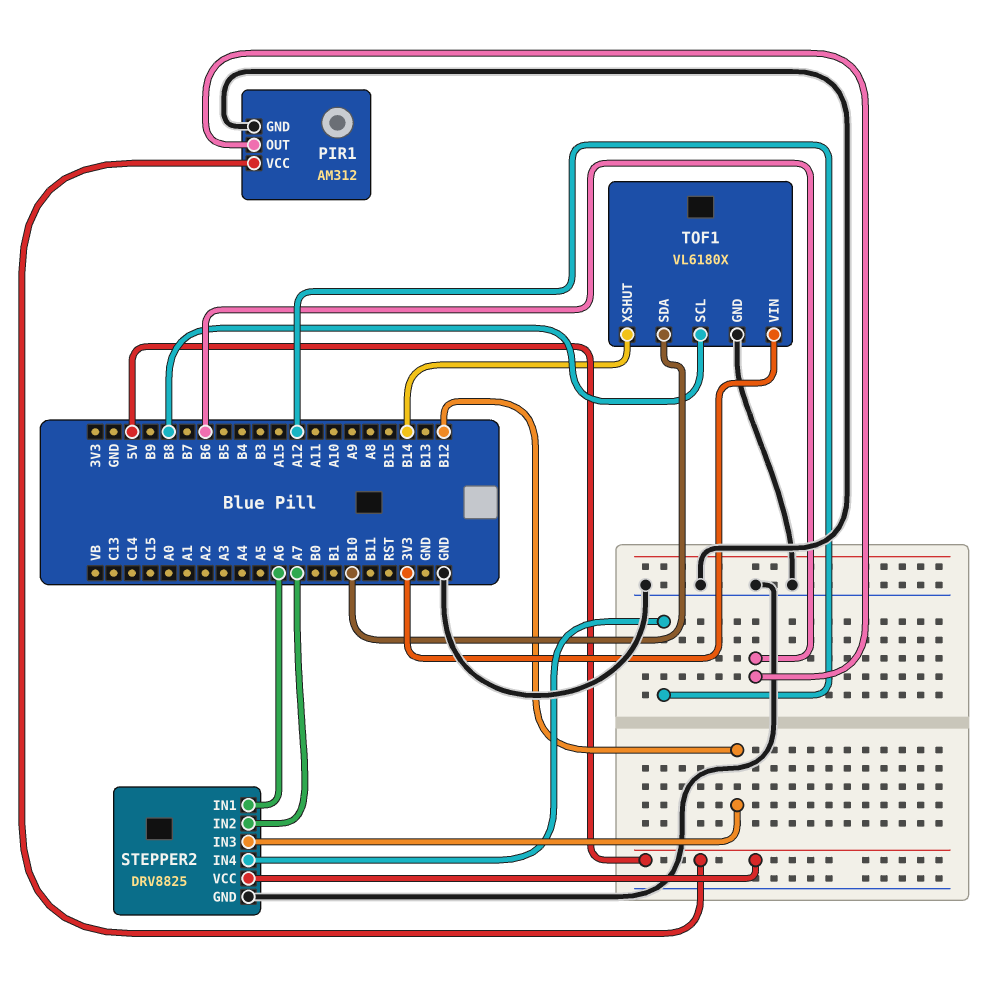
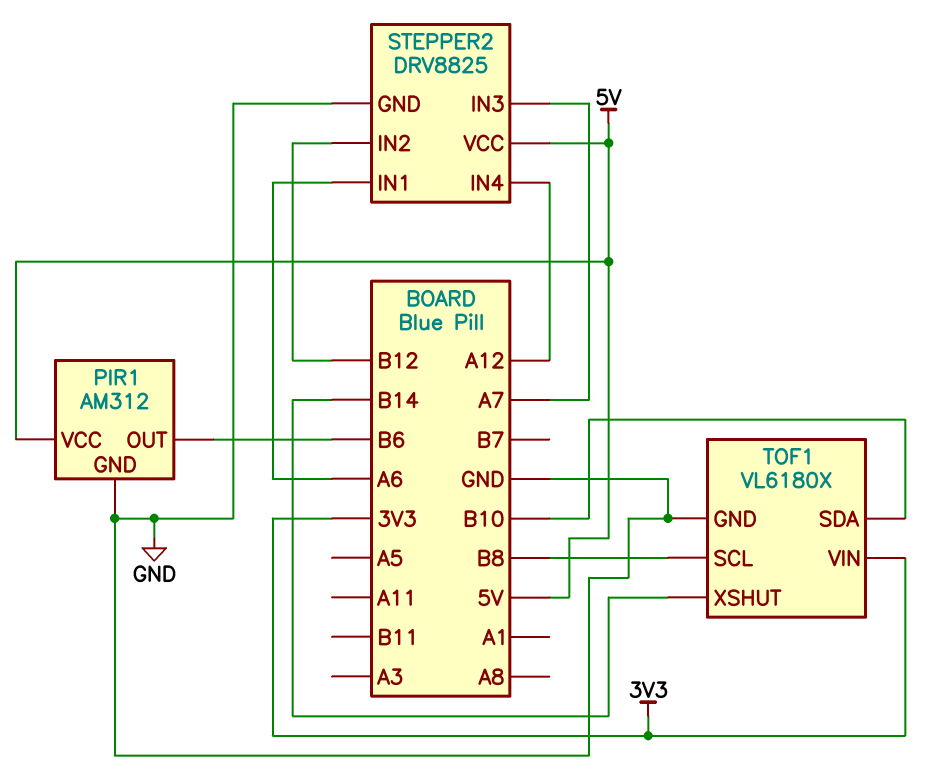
STEPPER2 pin IN2: A7 -> B12
STEPPER2 pin IN3: B12 -> A7

